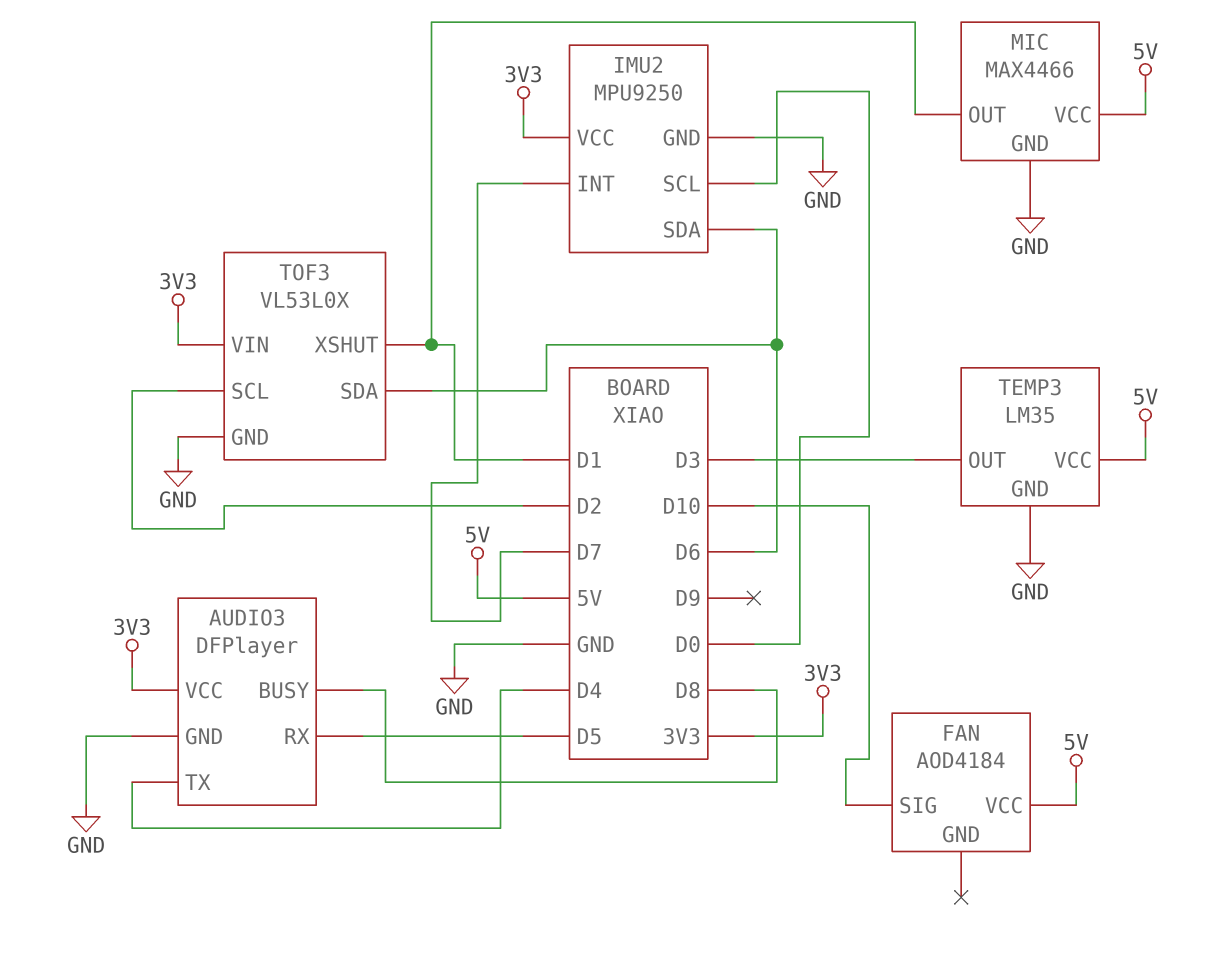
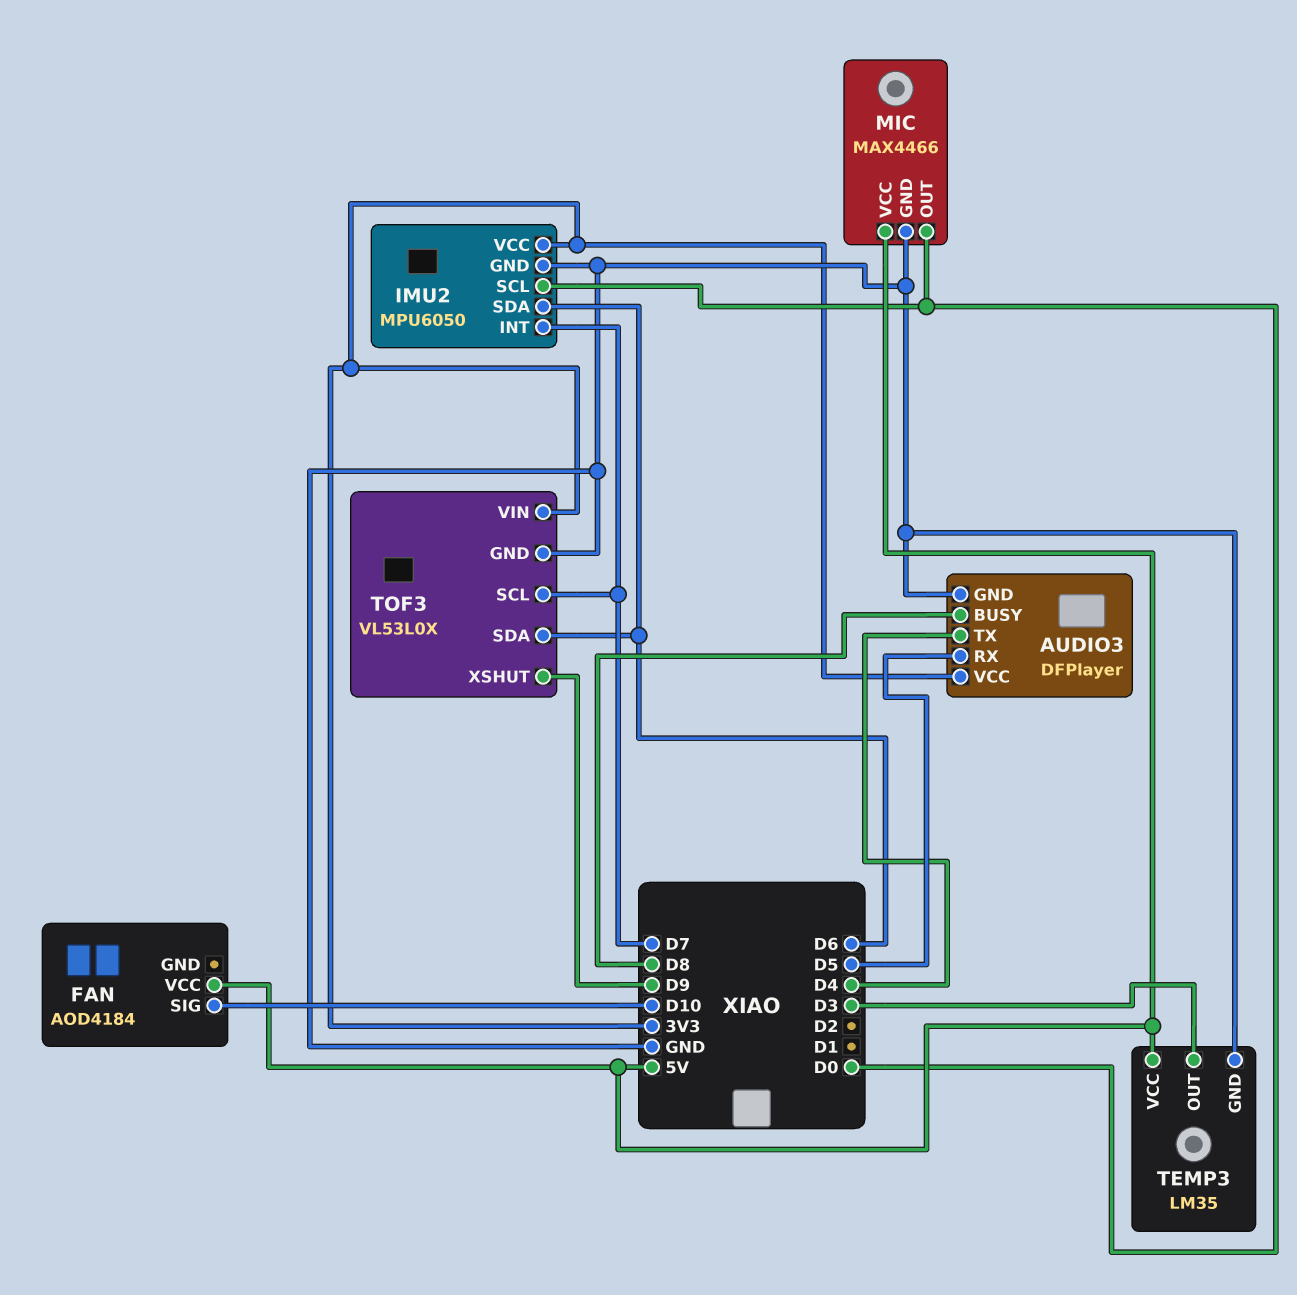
IMU2: MPU9250 -> MPU6050
MIC pin OUT: D1 -> D0
TOF3 pin SCL: D2 -> D7
TOF3 pin XSHUT: D1 -> D9

